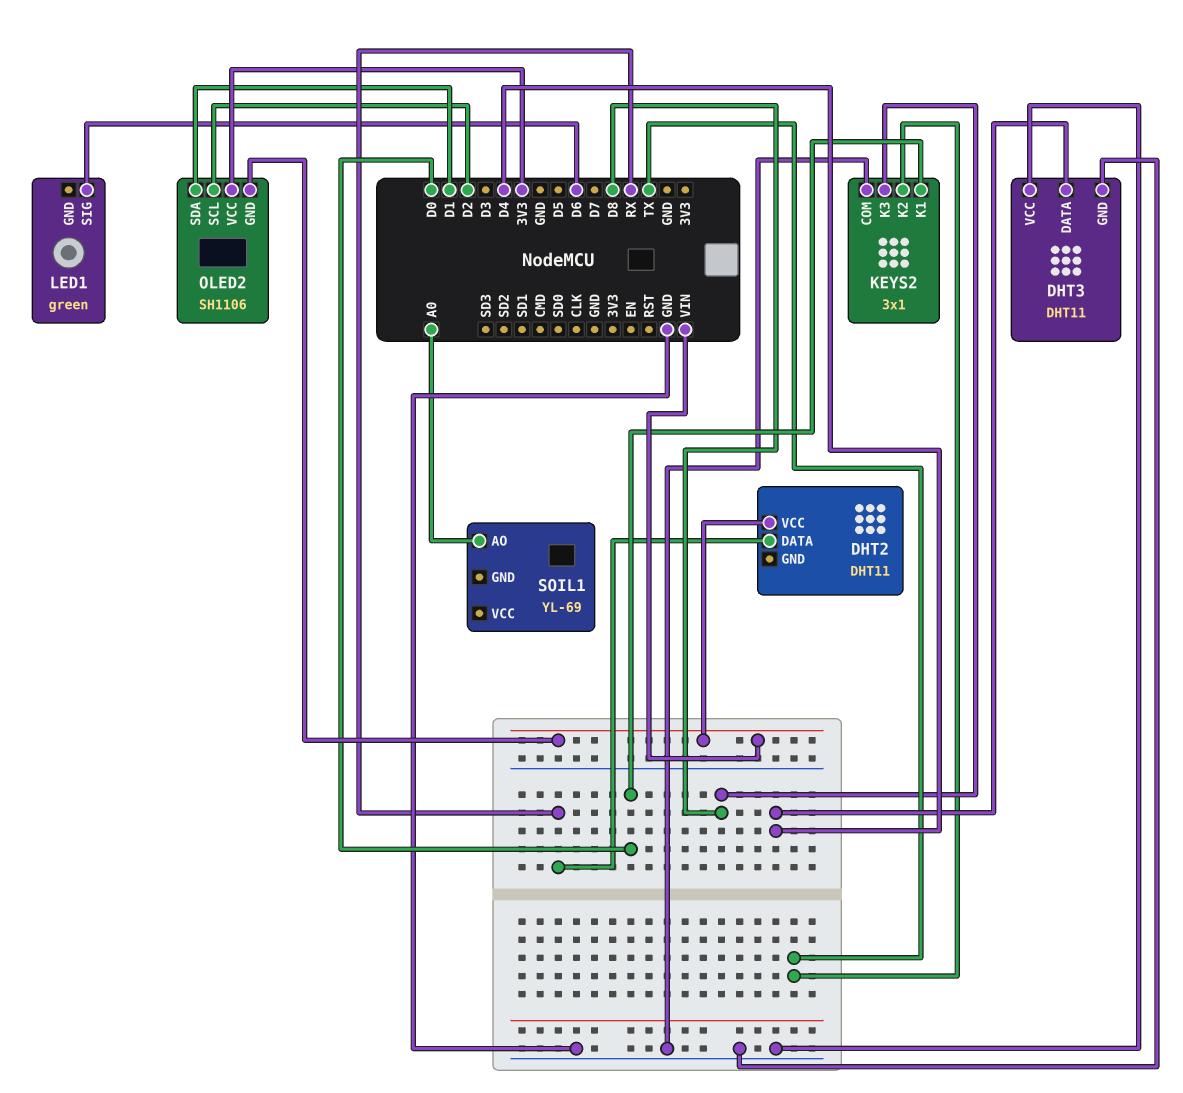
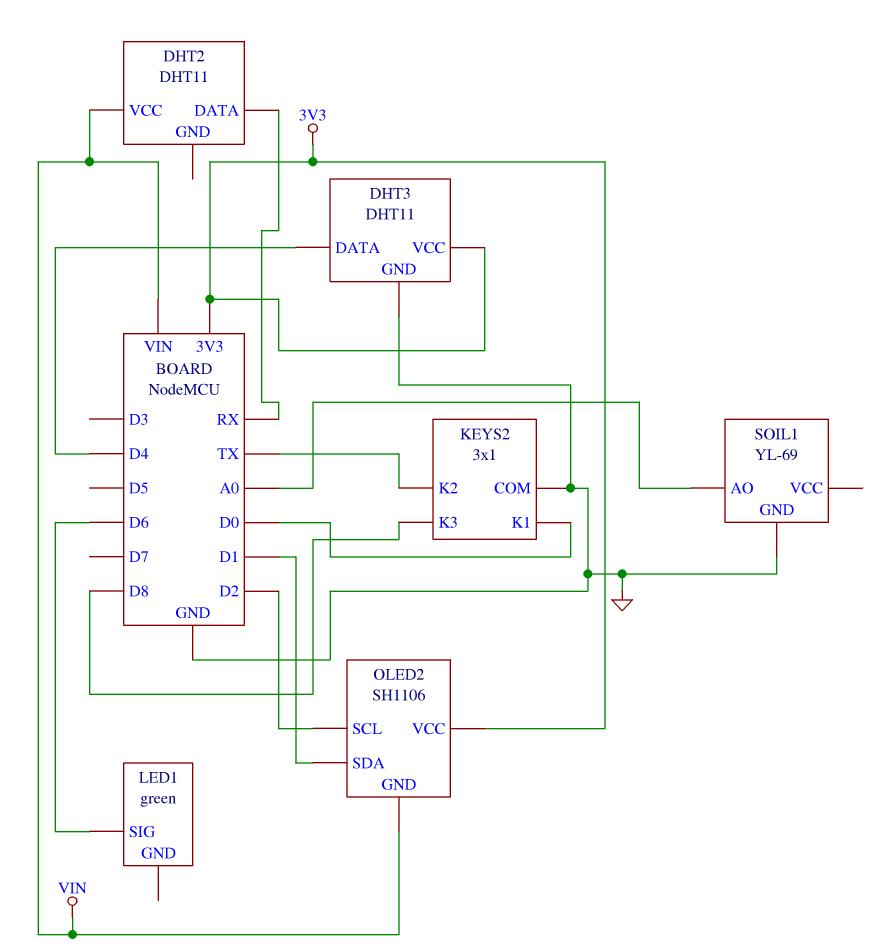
DHT3 pin VCC: GND -> 3V3
SOIL1 pin GND: none -> GND

